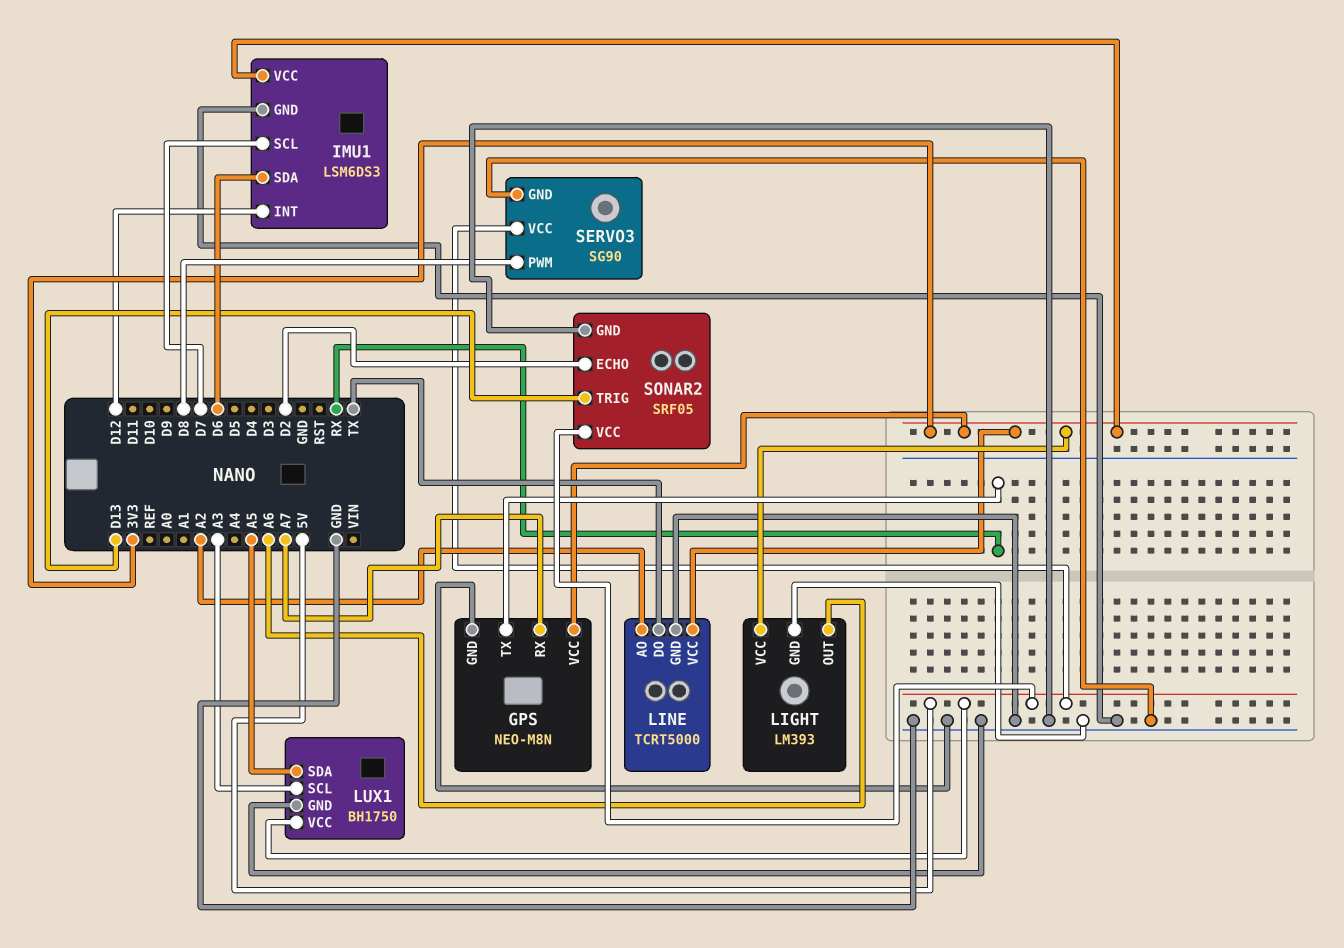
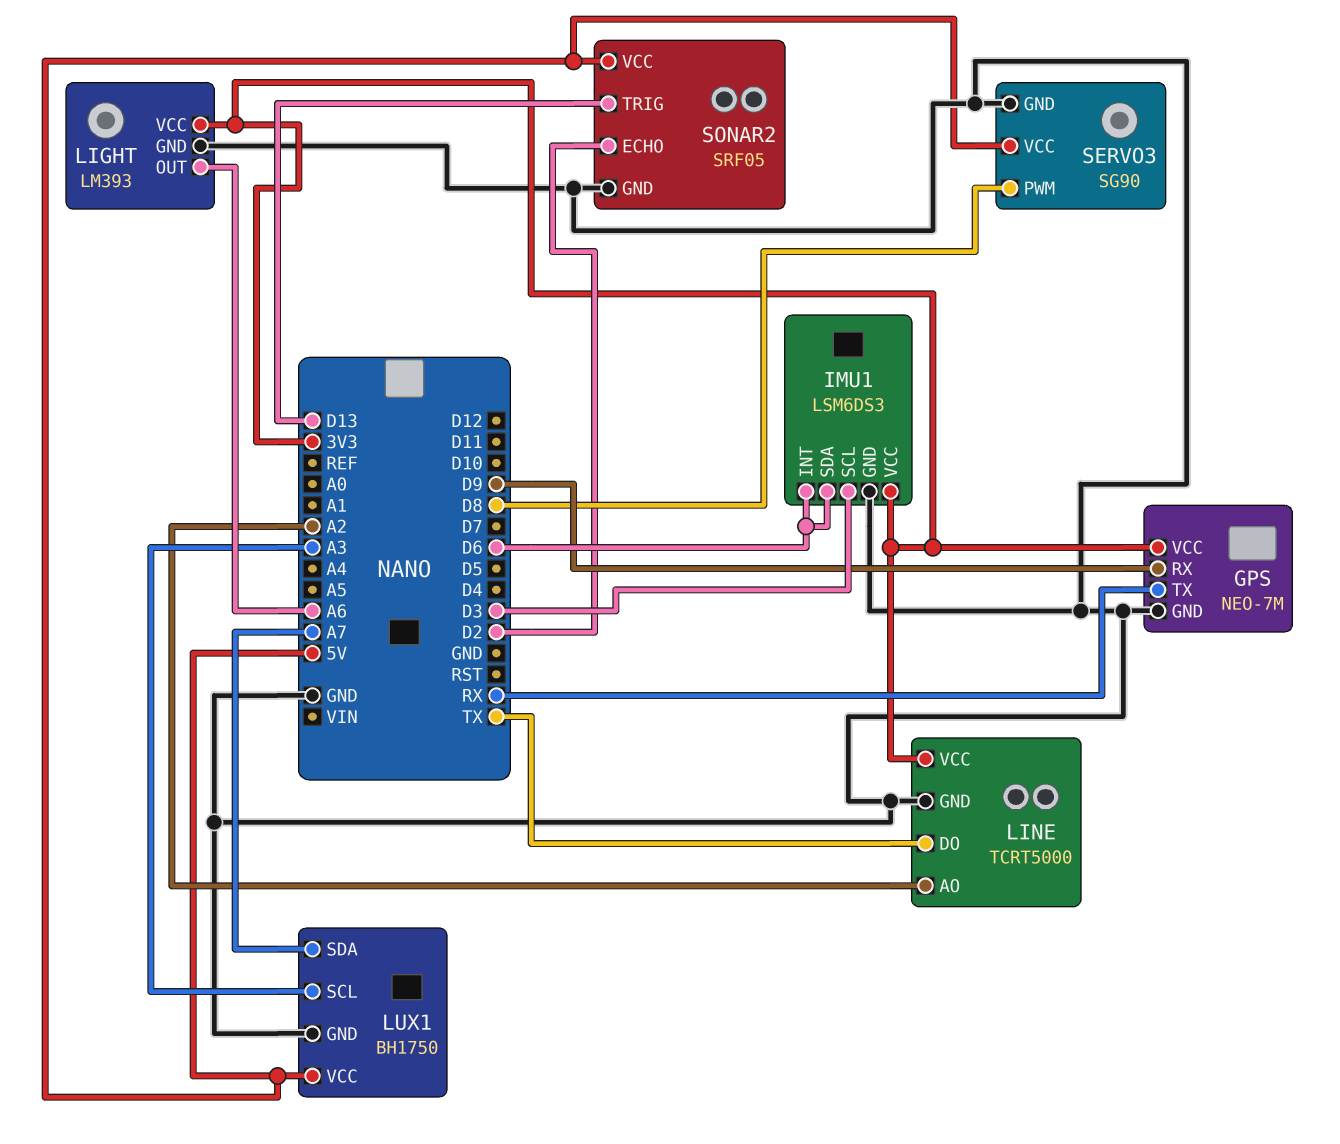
GPS: NEO-M8N -> NEO-7M
GPS pin RX: A7 -> D9
IMU1 pin INT: D12 -> D6
IMU1 pin SCL: D7 -> D3
LUX1 pin SDA: A5 -> A7

